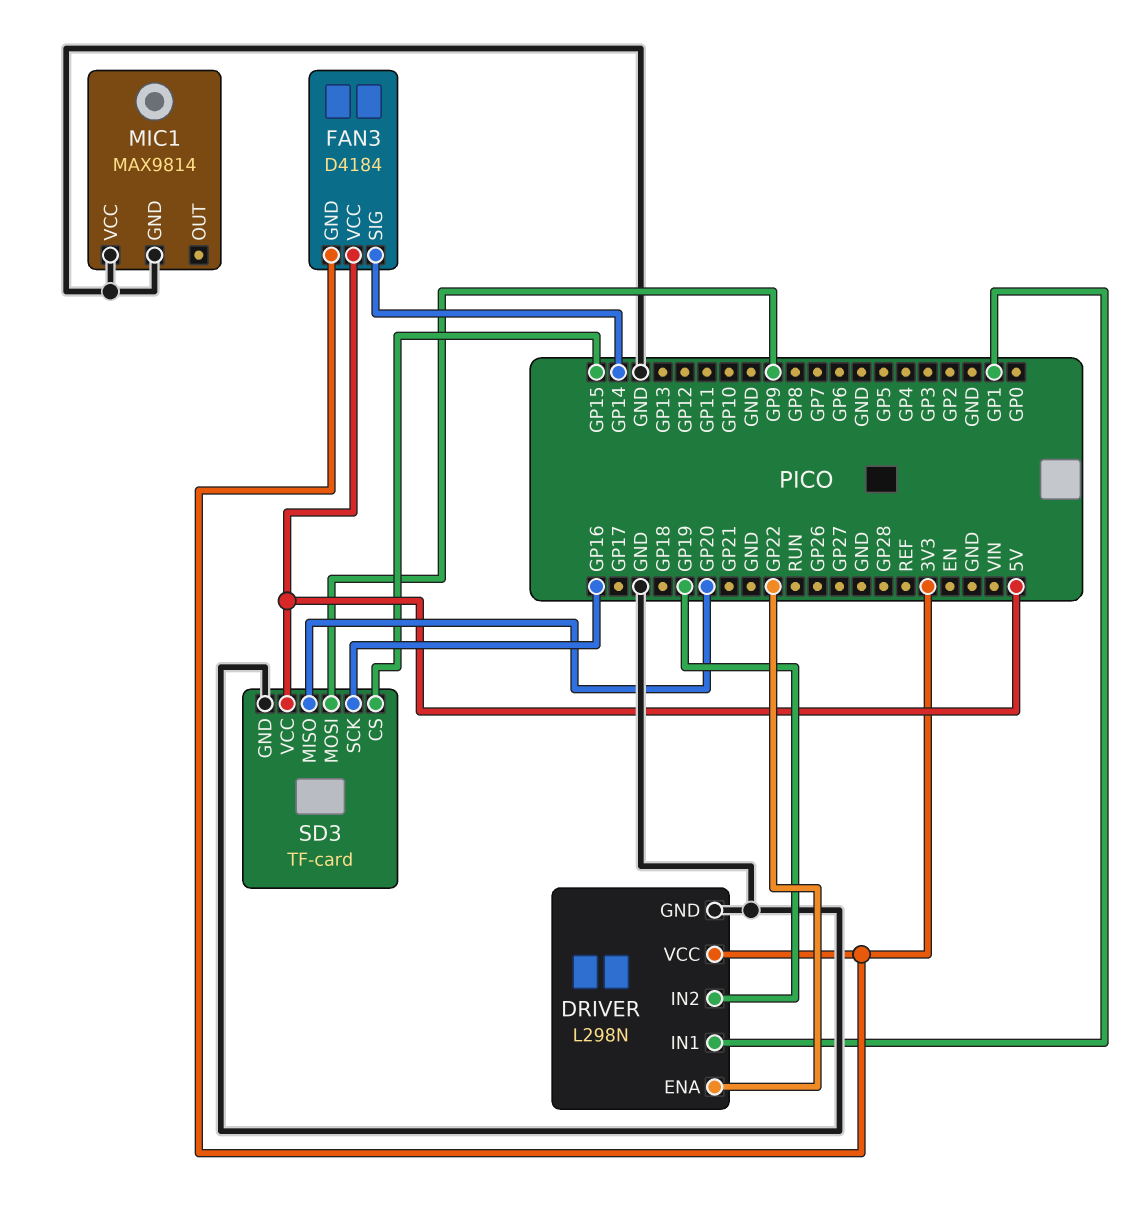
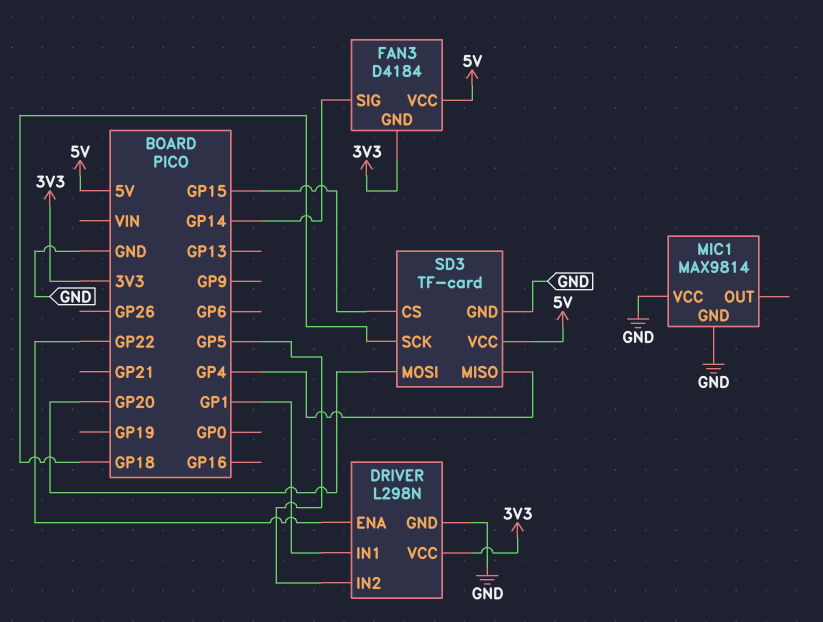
DRIVER pin IN2: GP19 -> GP5
SD3 pin MISO: GP20 -> GP4
SD3 pin MOSI: GP9 -> GP20
SD3 pin SCK: GP16 -> GP18

